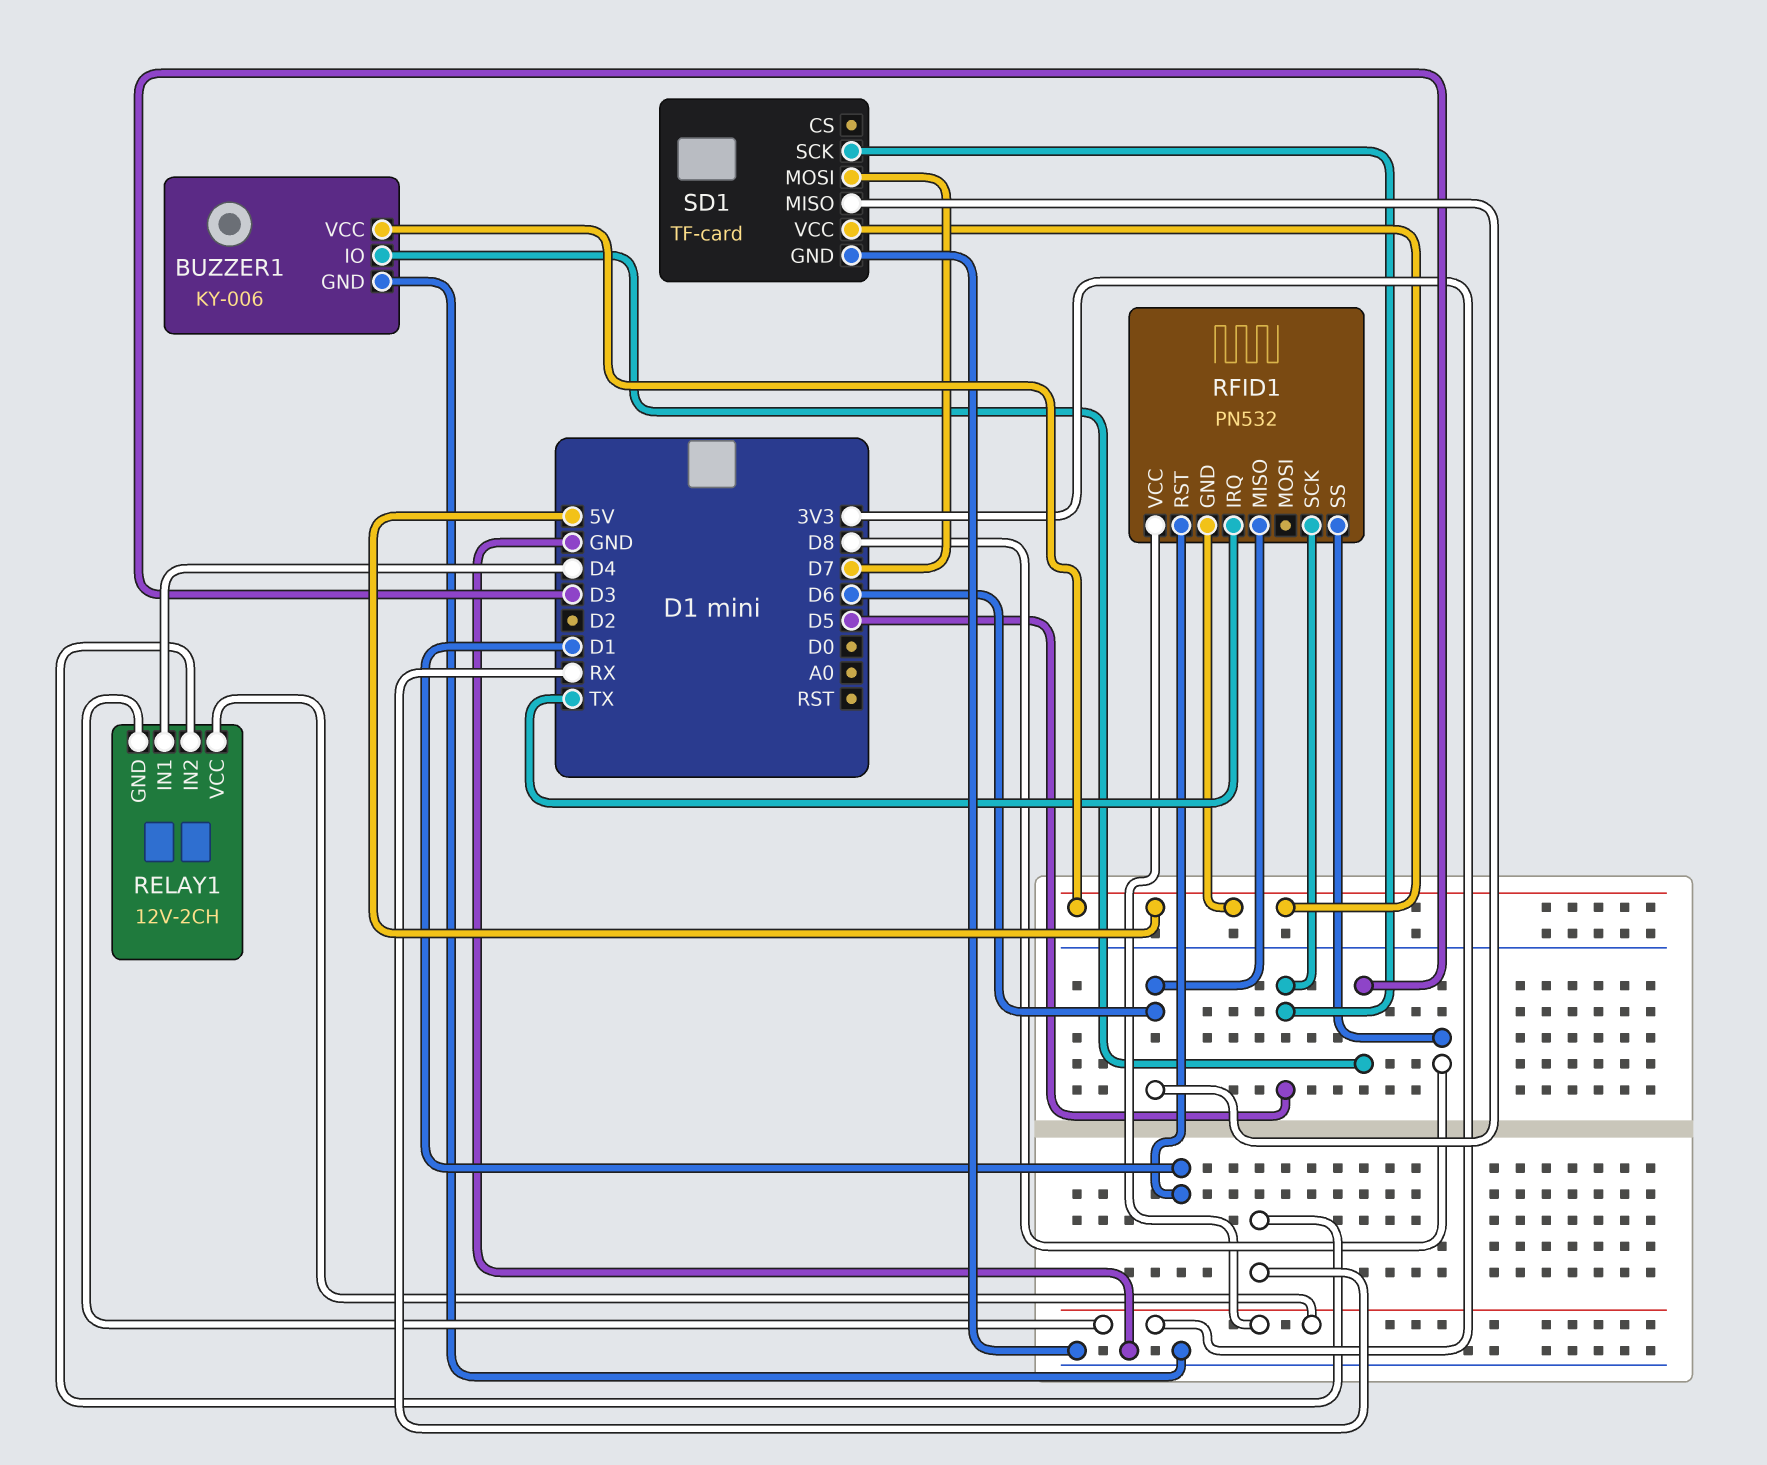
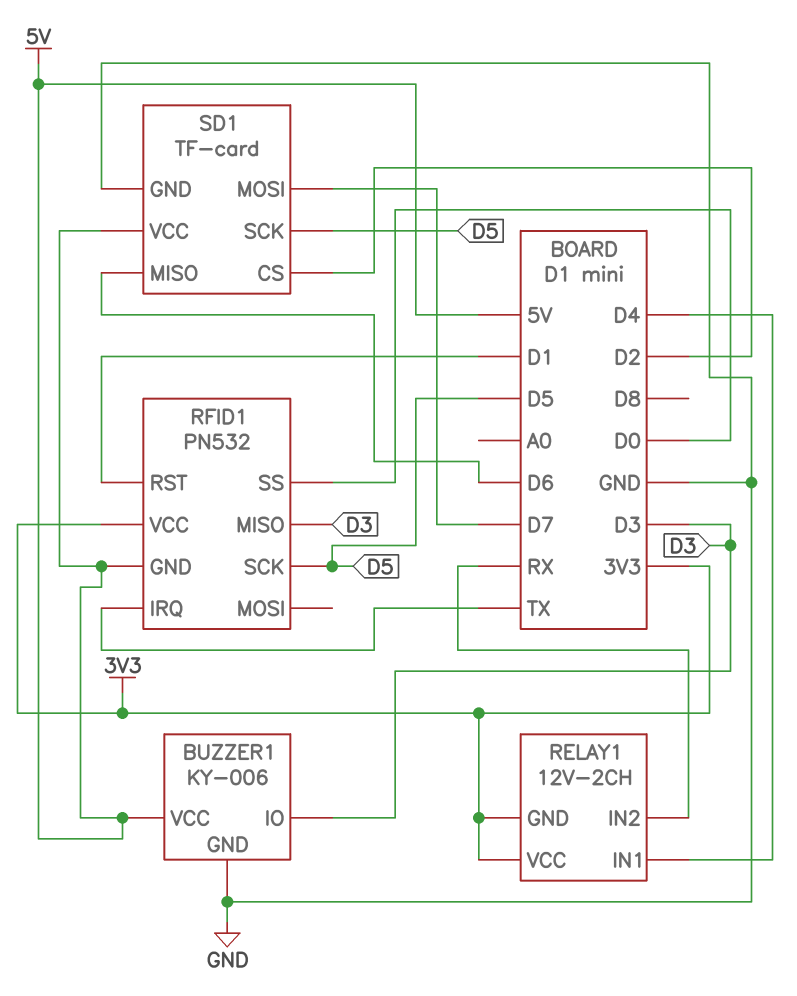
RFID1 pin MISO: D6 -> D3
RFID1 pin SS: D8 -> D0
SD1 pin CS: none -> D2

